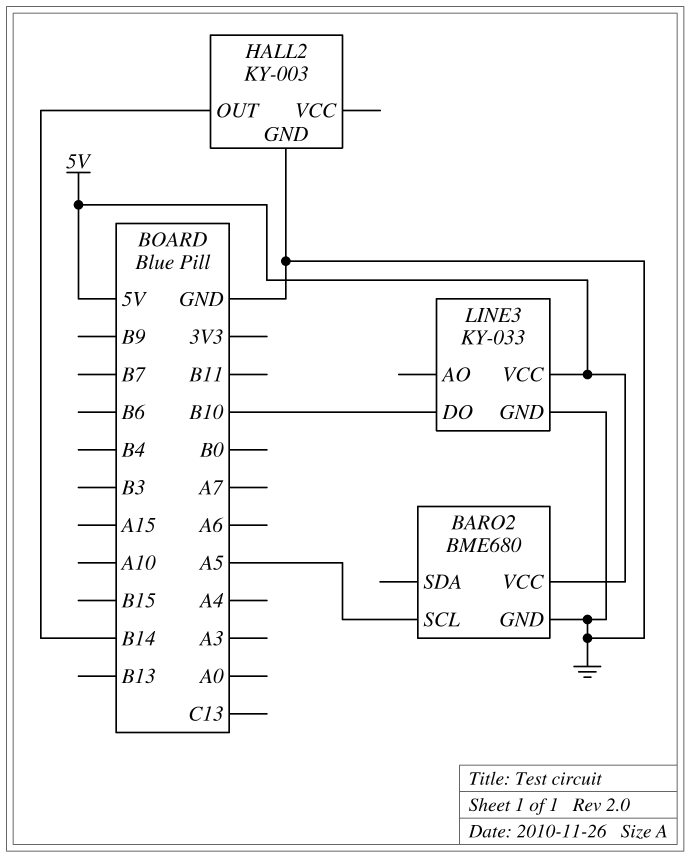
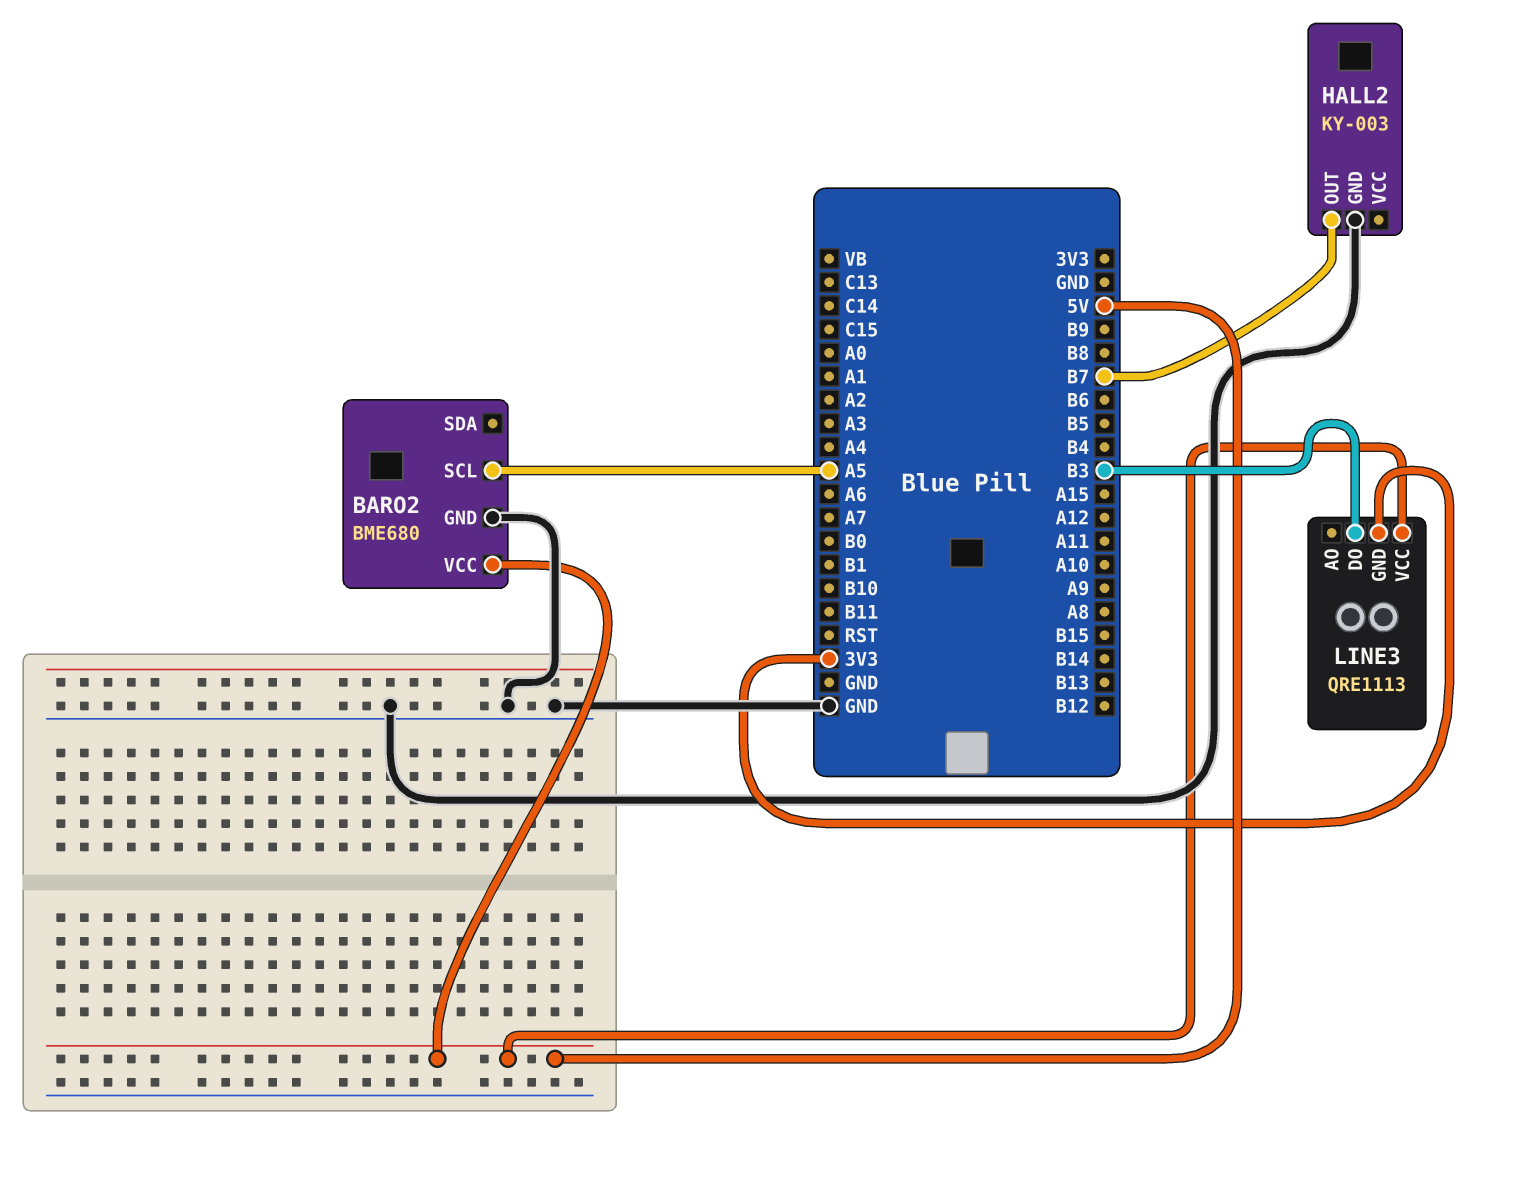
HALL2 pin OUT: B14 -> B7
LINE3: KY-033 -> QRE1113
LINE3 pin DO: B10 -> B3
LINE3 pin GND: GND -> 3V3

